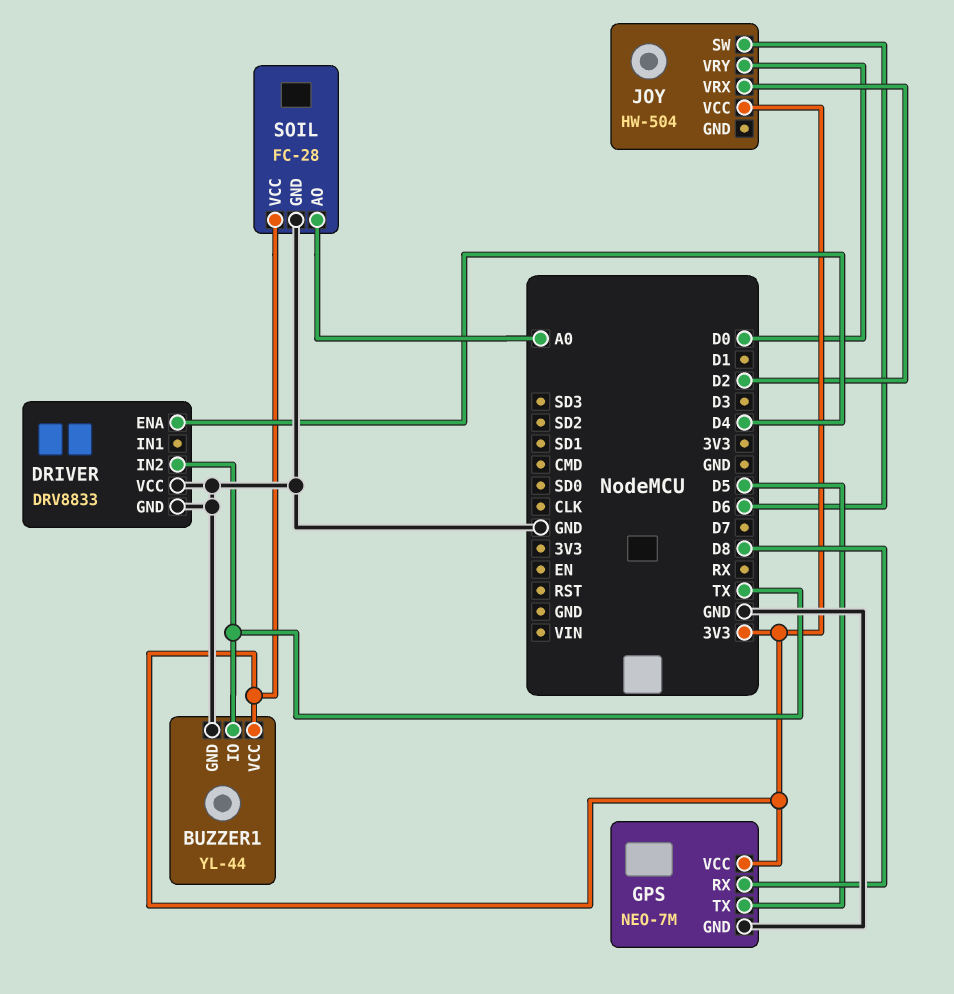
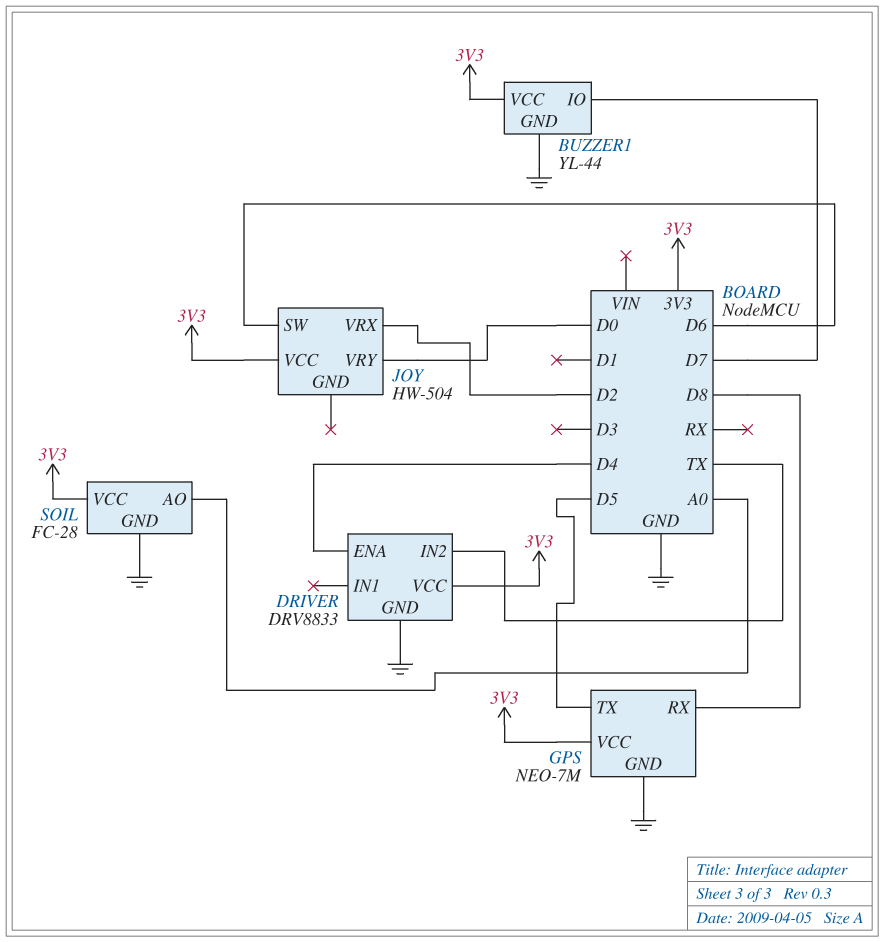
BUZZER1 pin IO: TX -> D7
DRIVER pin VCC: GND -> 3V3

